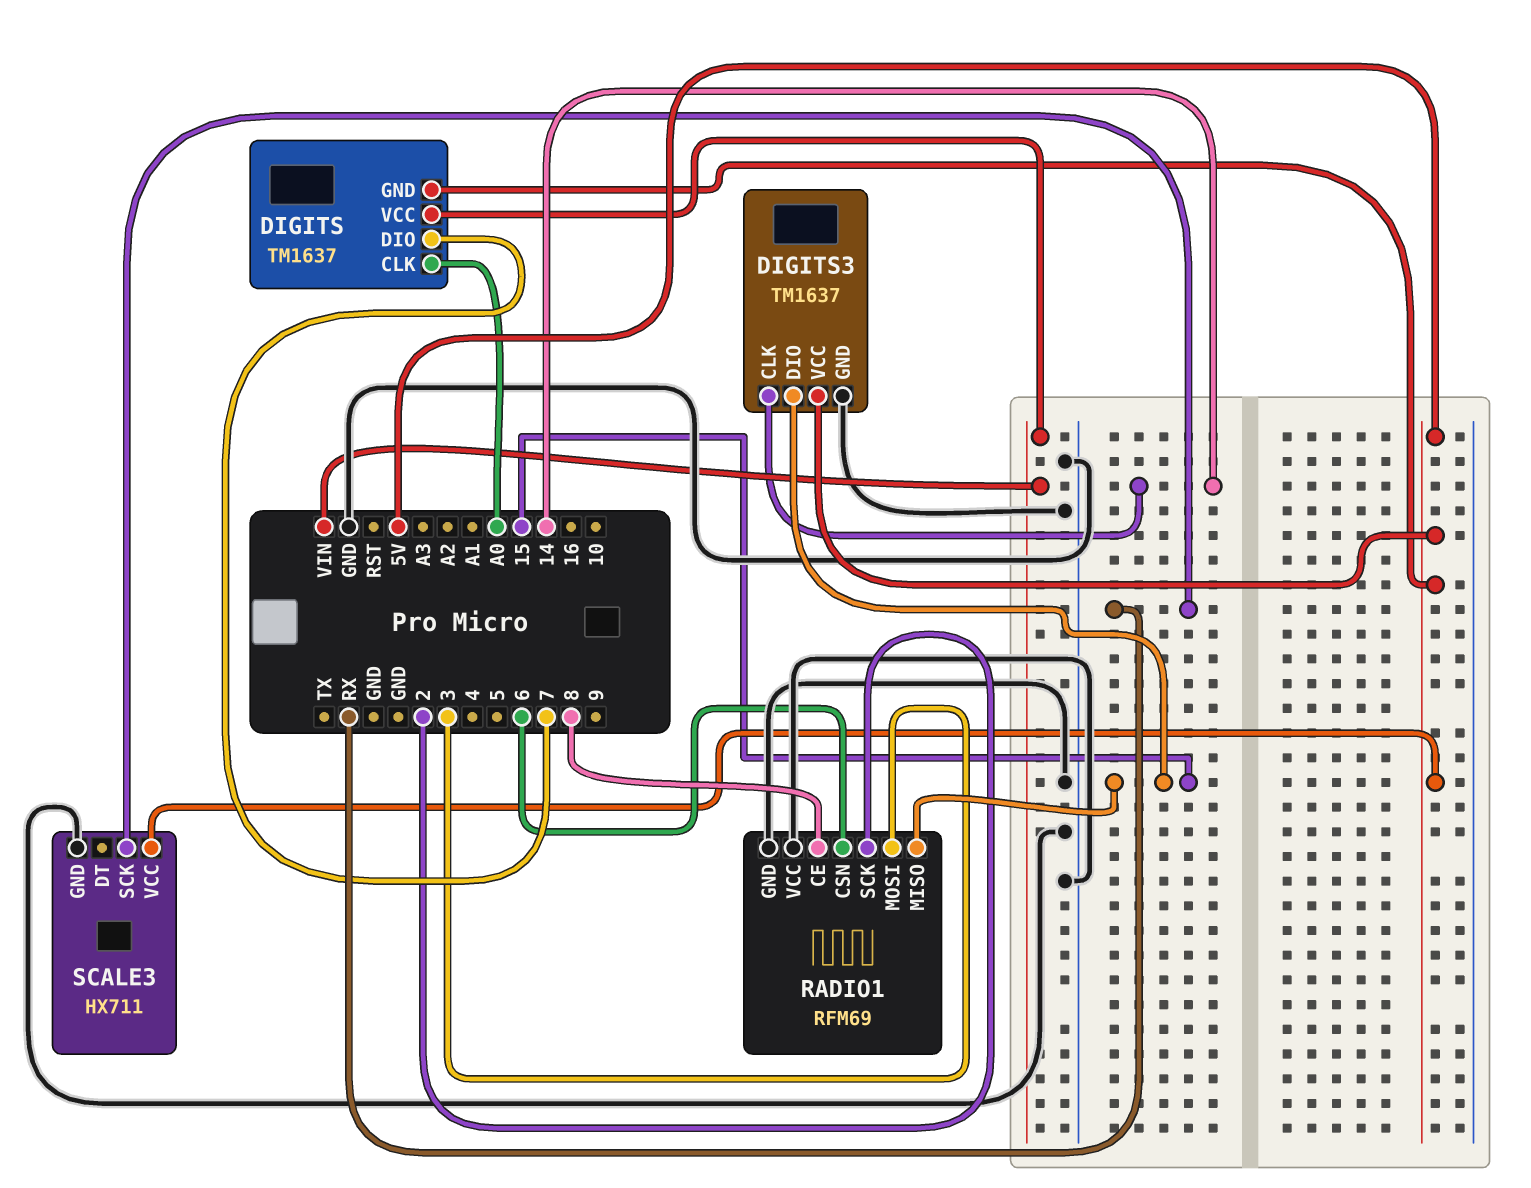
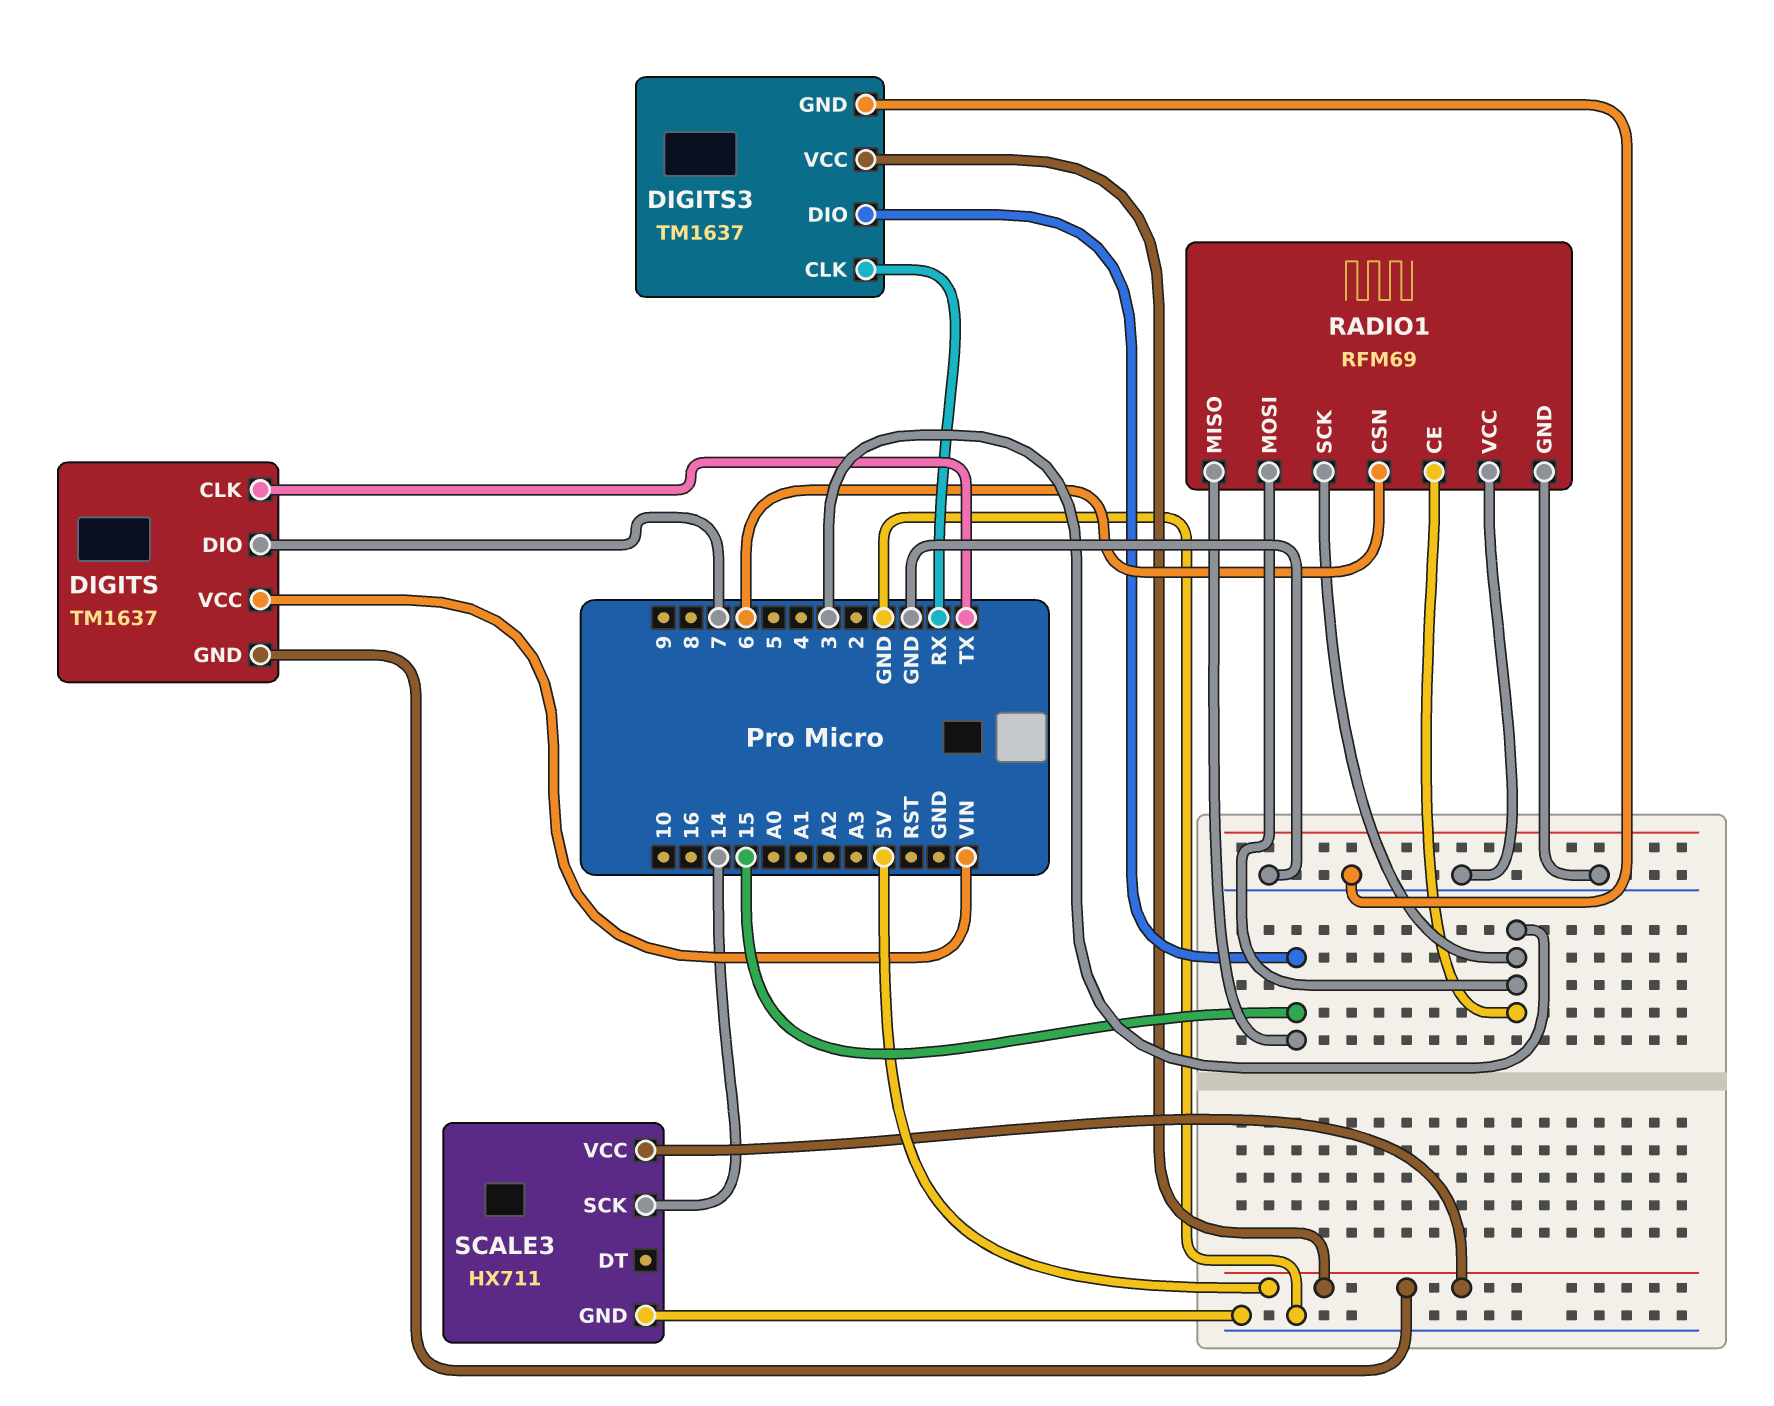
DIGITS pin CLK: A0 -> TX
DIGITS3 pin CLK: 14 -> RX
RADIO1 pin CE: 8 -> 3
RADIO1 pin SCK: 2 -> 3
SCALE3 pin SCK: RX -> 14

